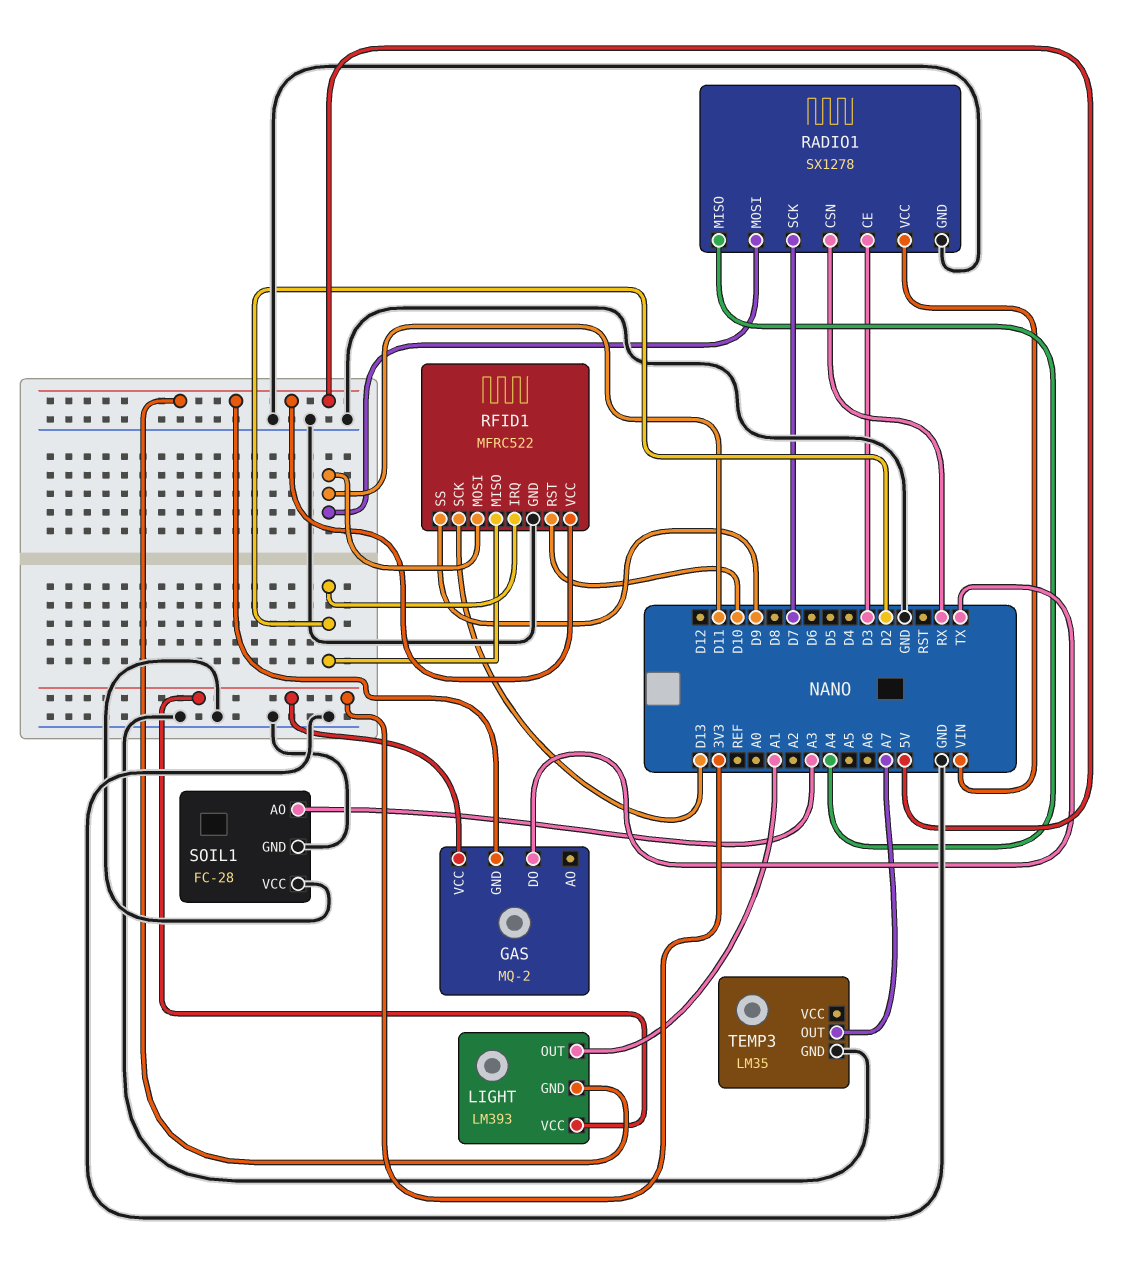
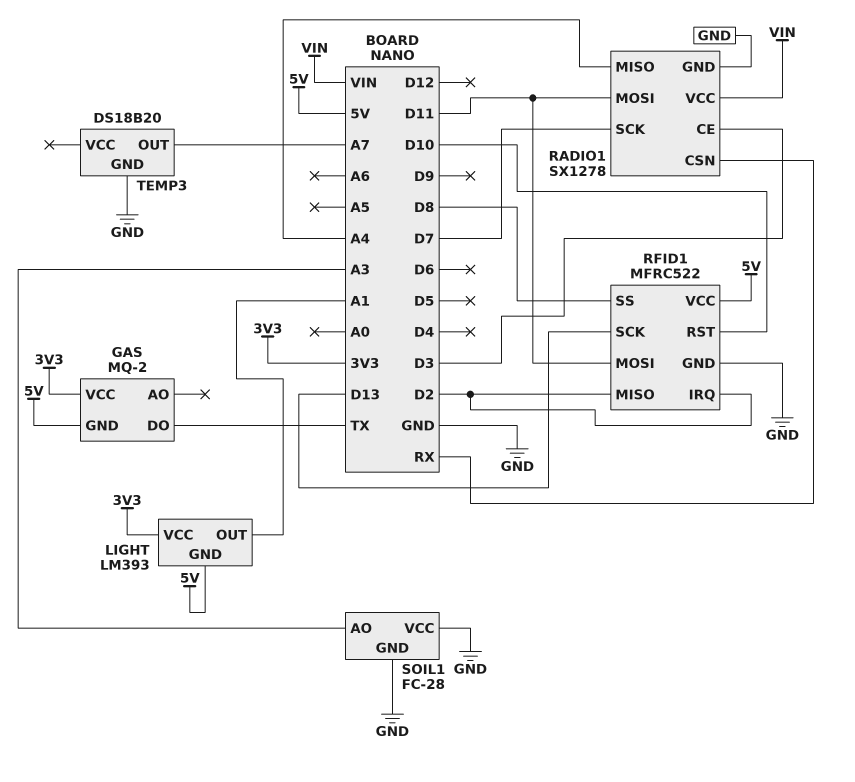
RFID1 pin SS: D9 -> D8
TEMP3: LM35 -> DS18B20

